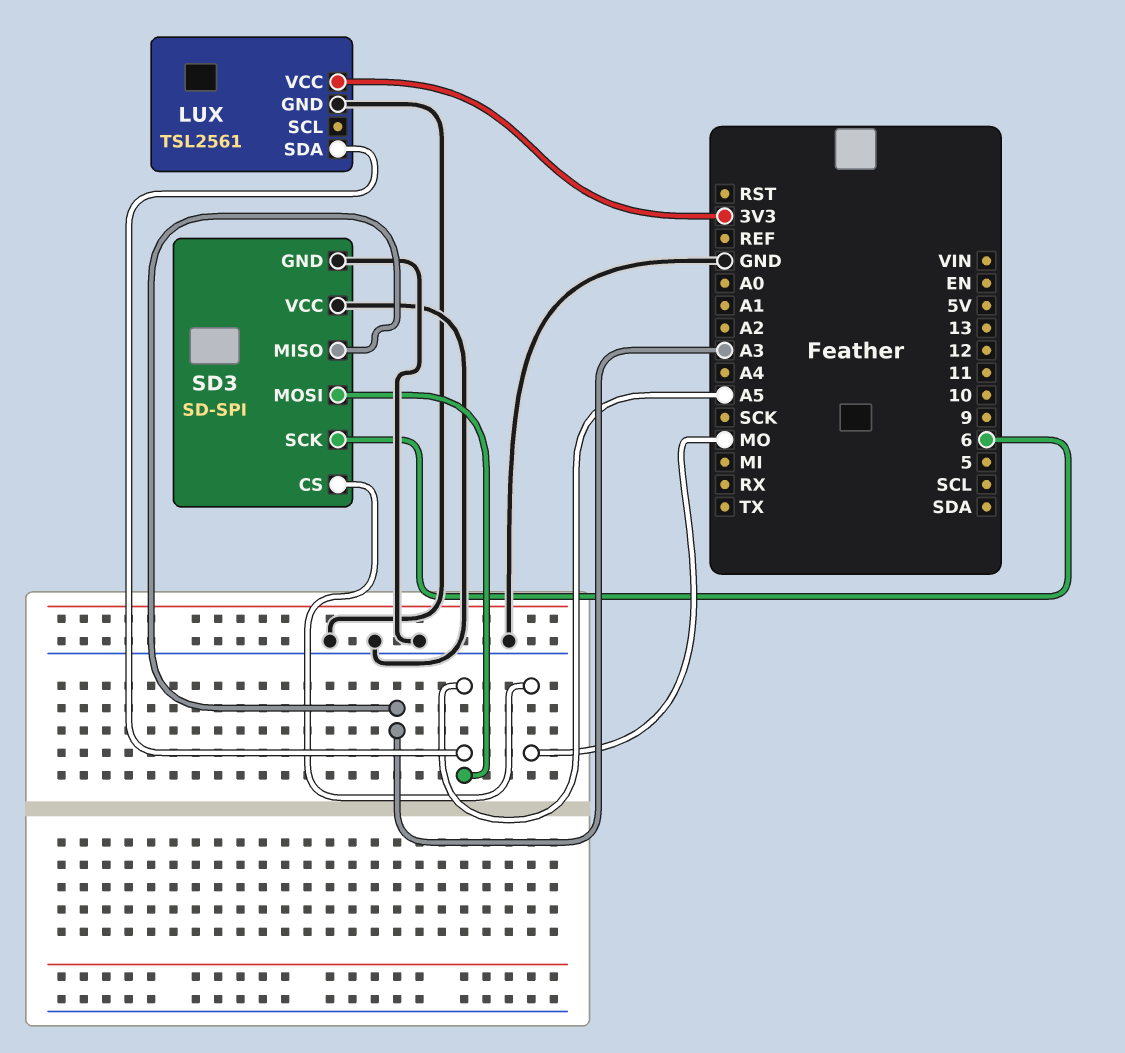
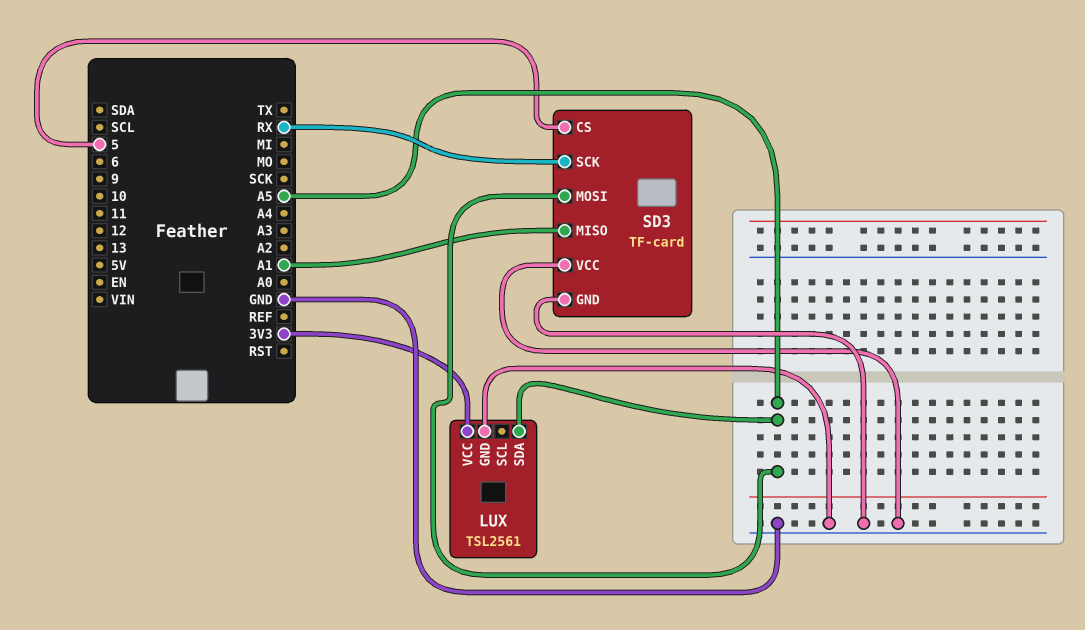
SD3: SD-SPI -> TF-card
SD3 pin CS: MO -> 5
SD3 pin MISO: A3 -> A1
SD3 pin SCK: 6 -> RX

